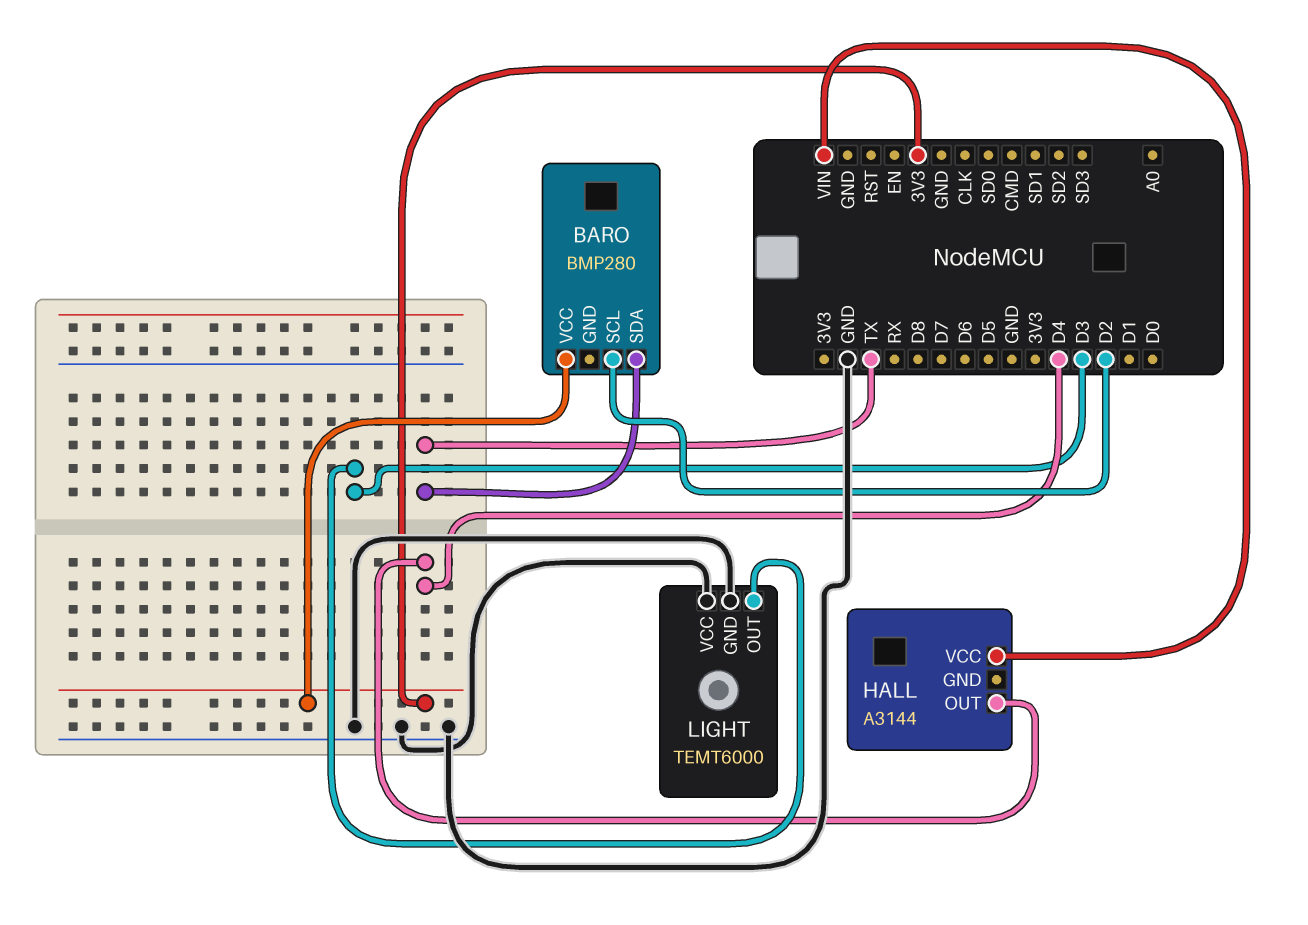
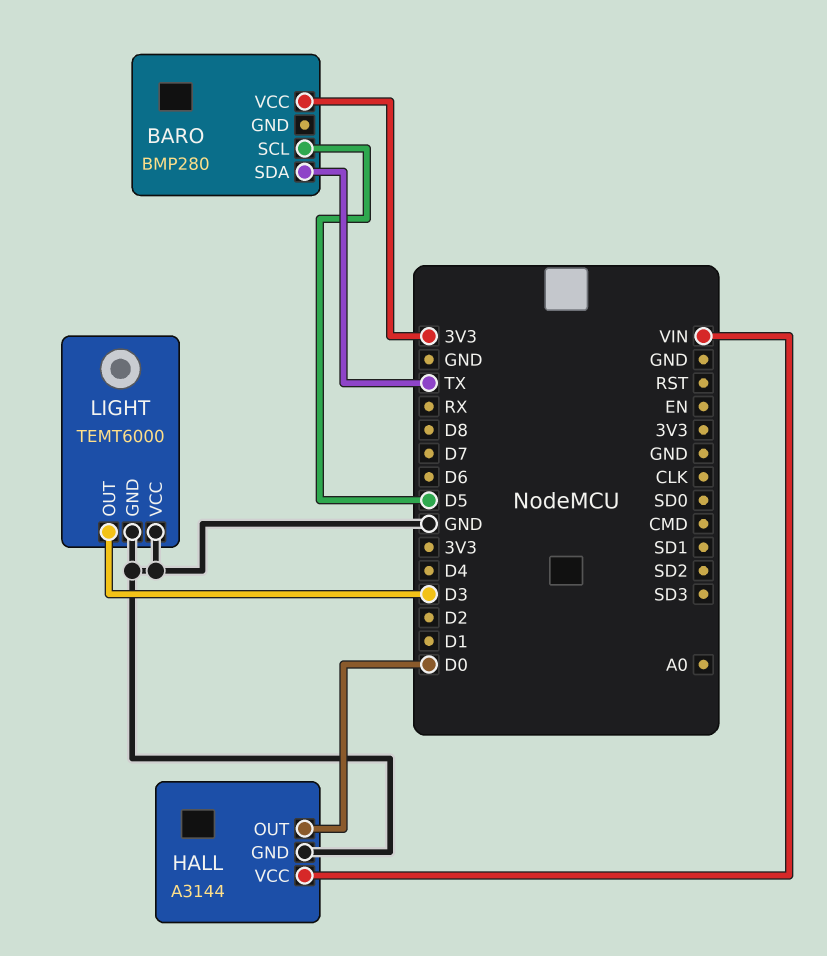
BARO pin SCL: D2 -> D5
HALL pin GND: none -> GND
HALL pin OUT: D4 -> D0

